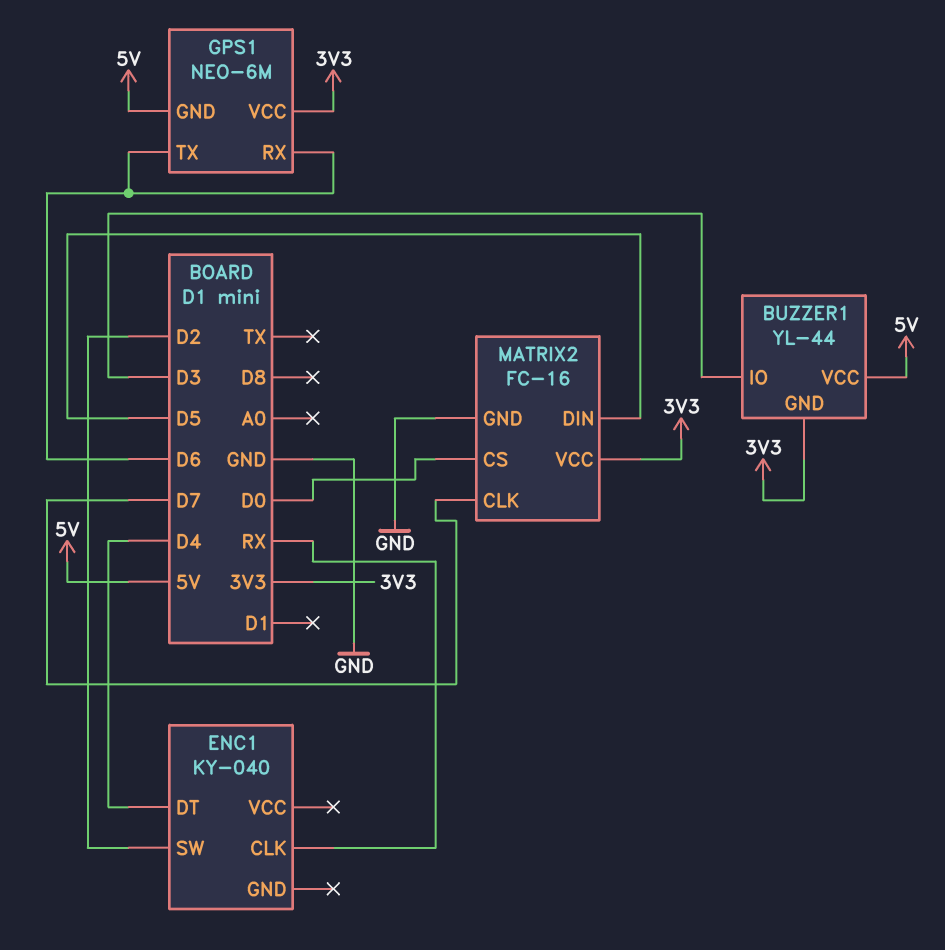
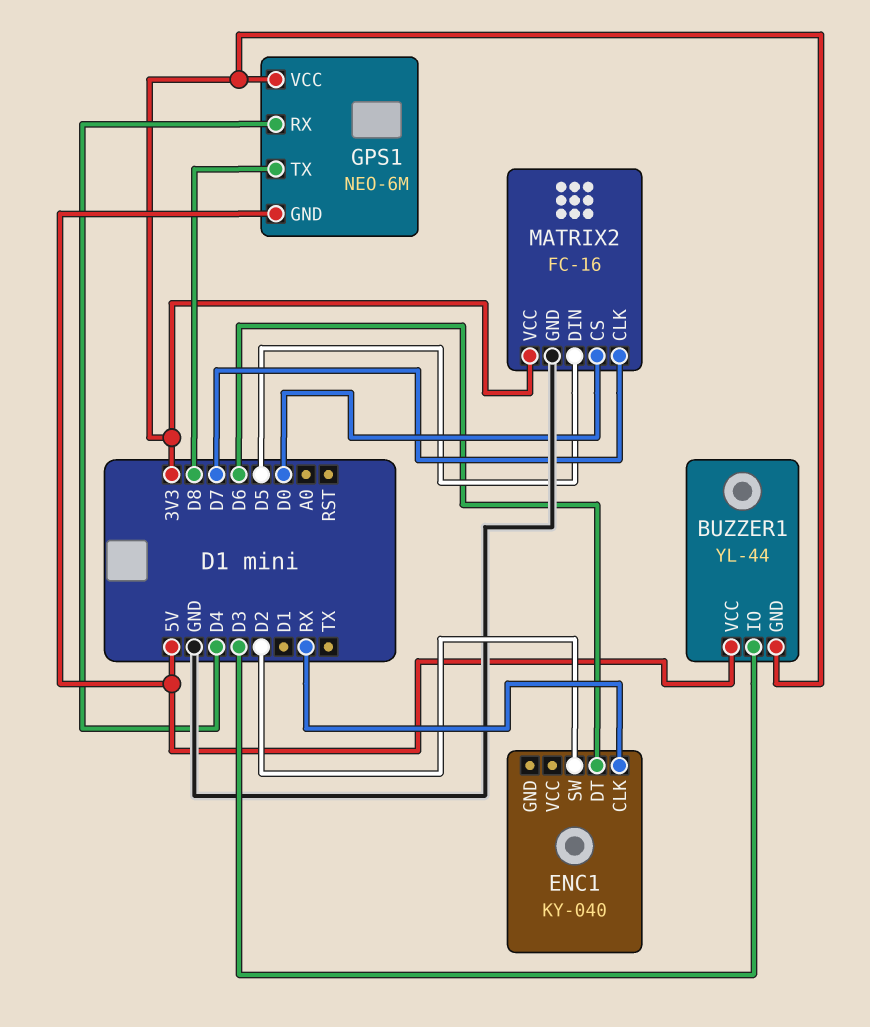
ENC1 pin DT: D4 -> D6
GPS1 pin RX: D6 -> D4
GPS1 pin TX: D6 -> D8

